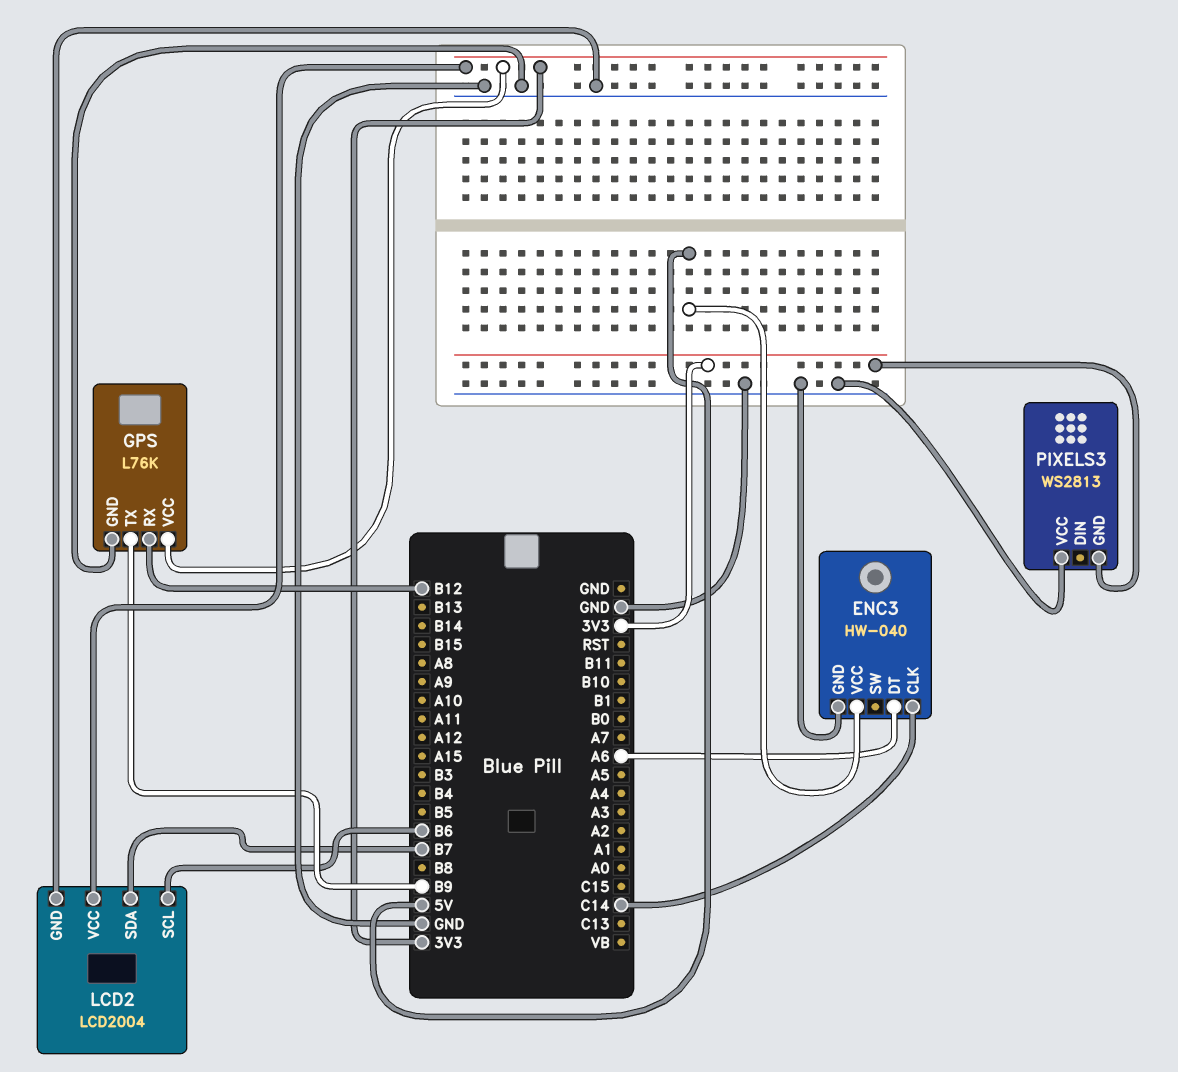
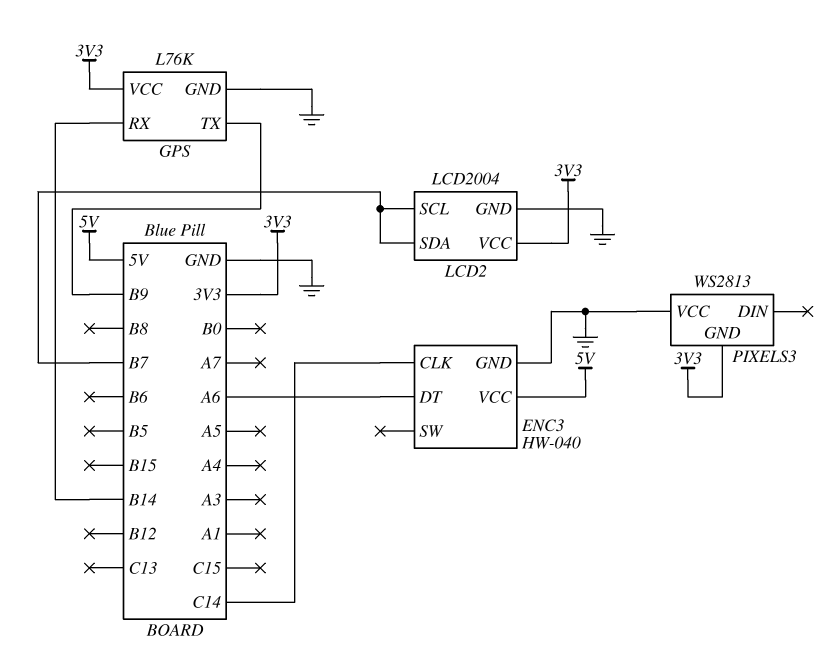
GPS pin RX: B12 -> B14
LCD2 pin SCL: B6 -> B7

